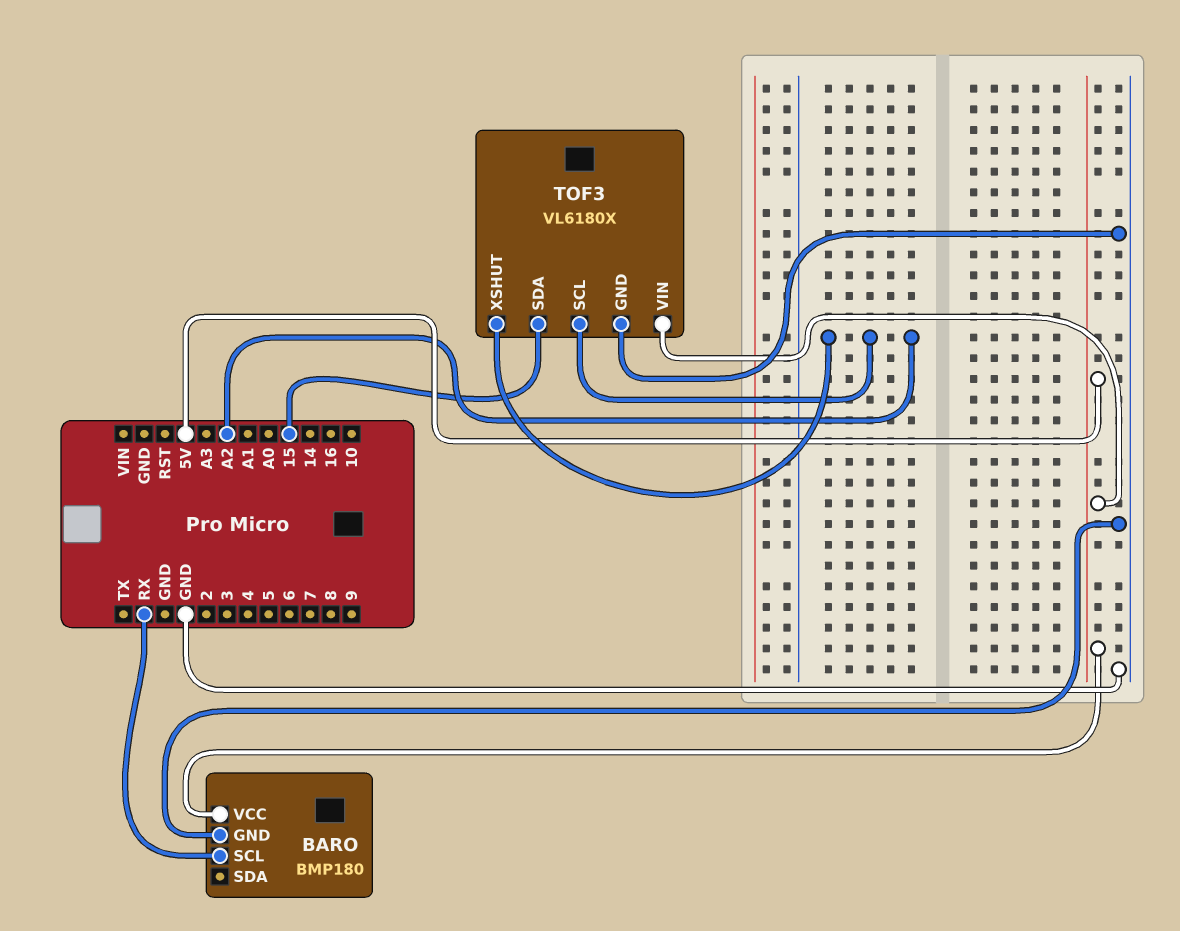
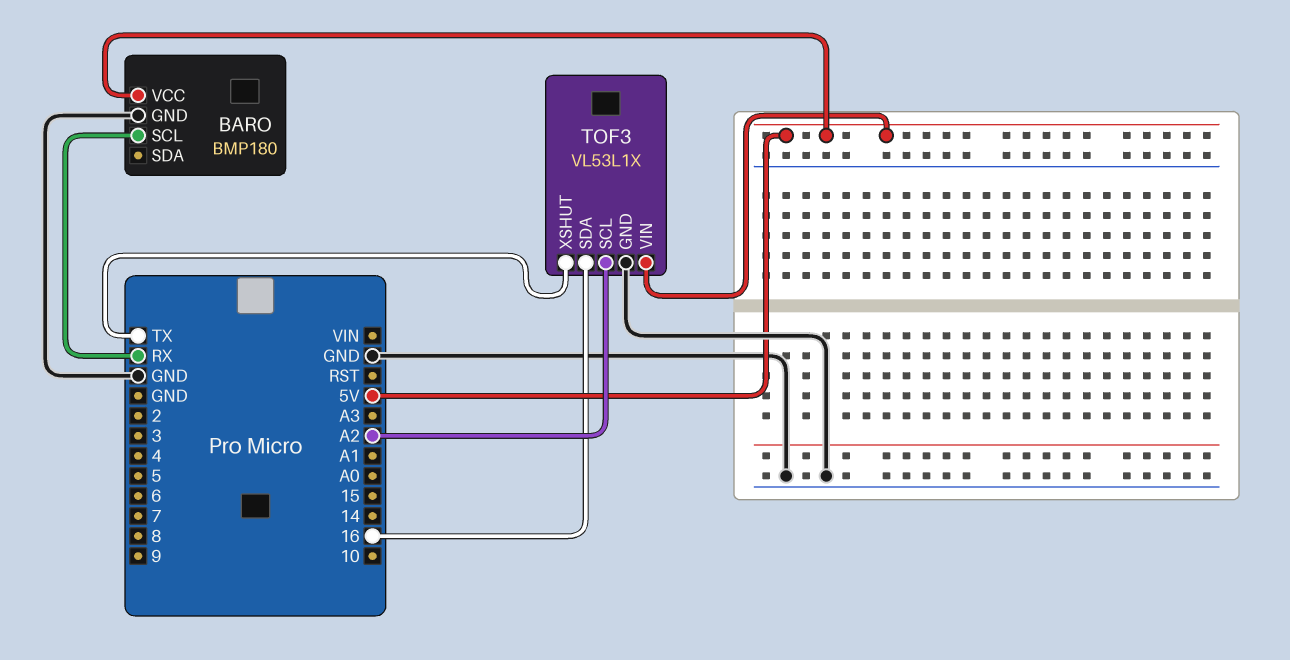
TOF3: VL6180X -> VL53L1X
TOF3 pin SDA: 15 -> 16
TOF3 pin XSHUT: A2 -> TX

